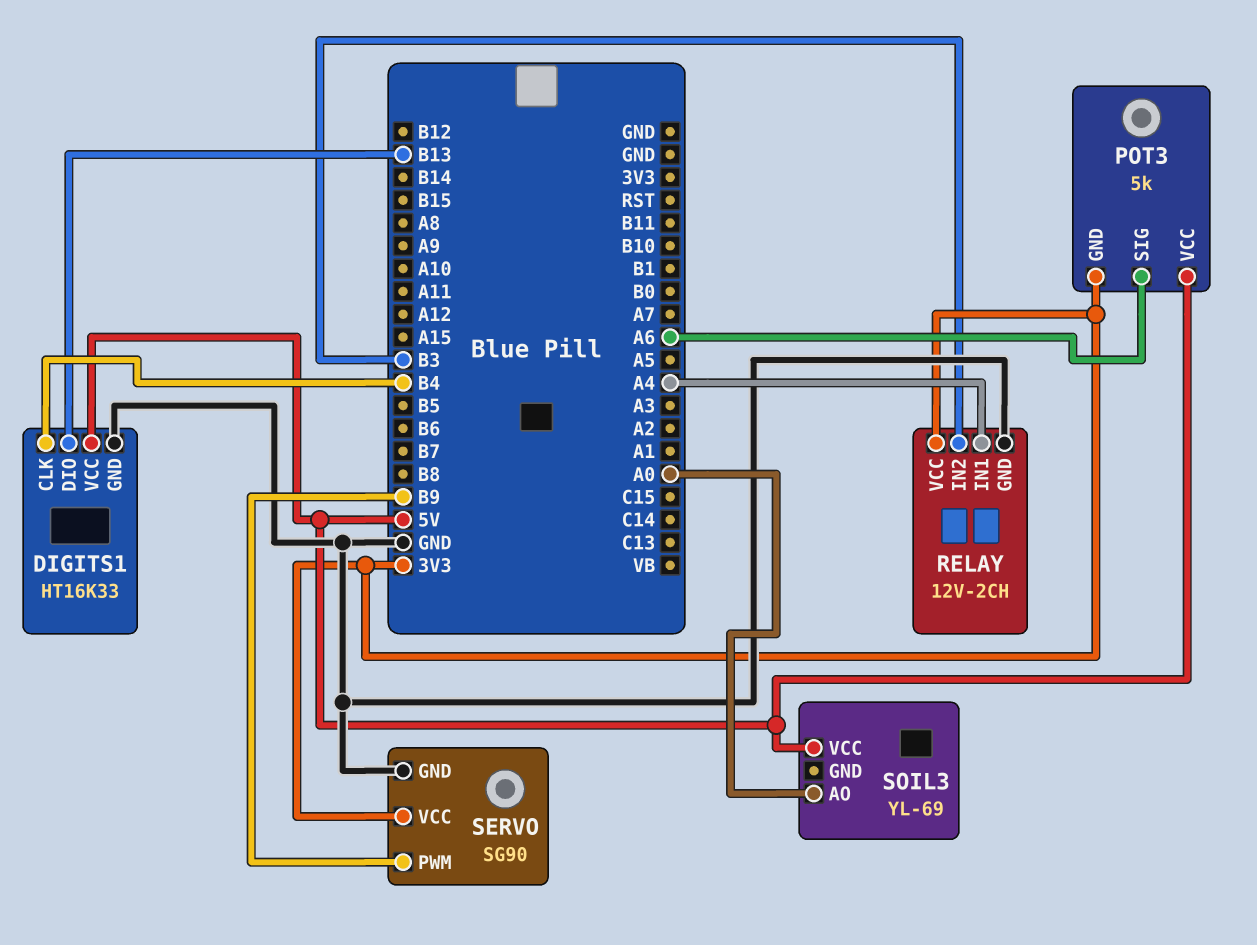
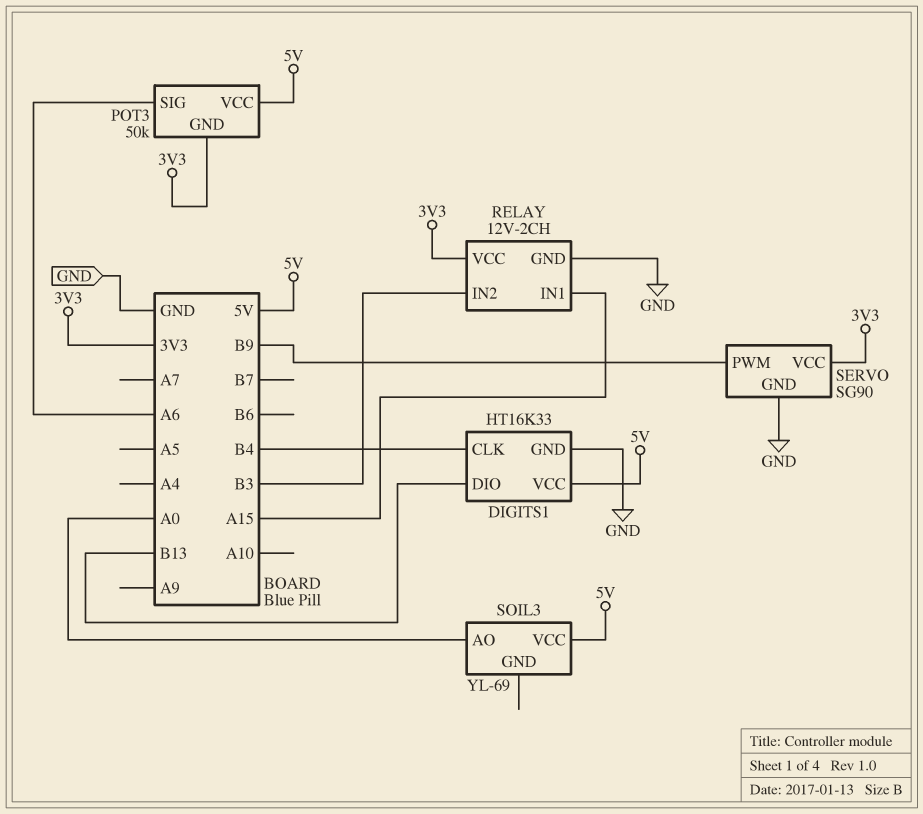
POT3: 5k -> 50k
RELAY pin IN1: A4 -> A15

